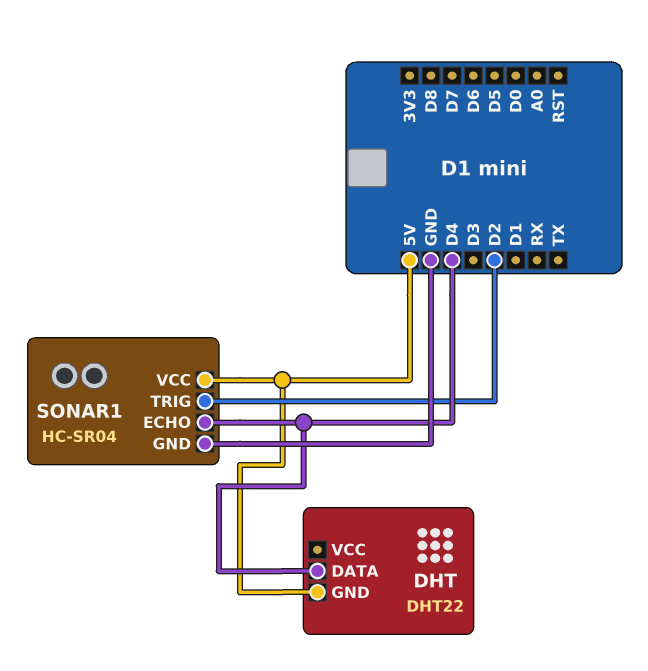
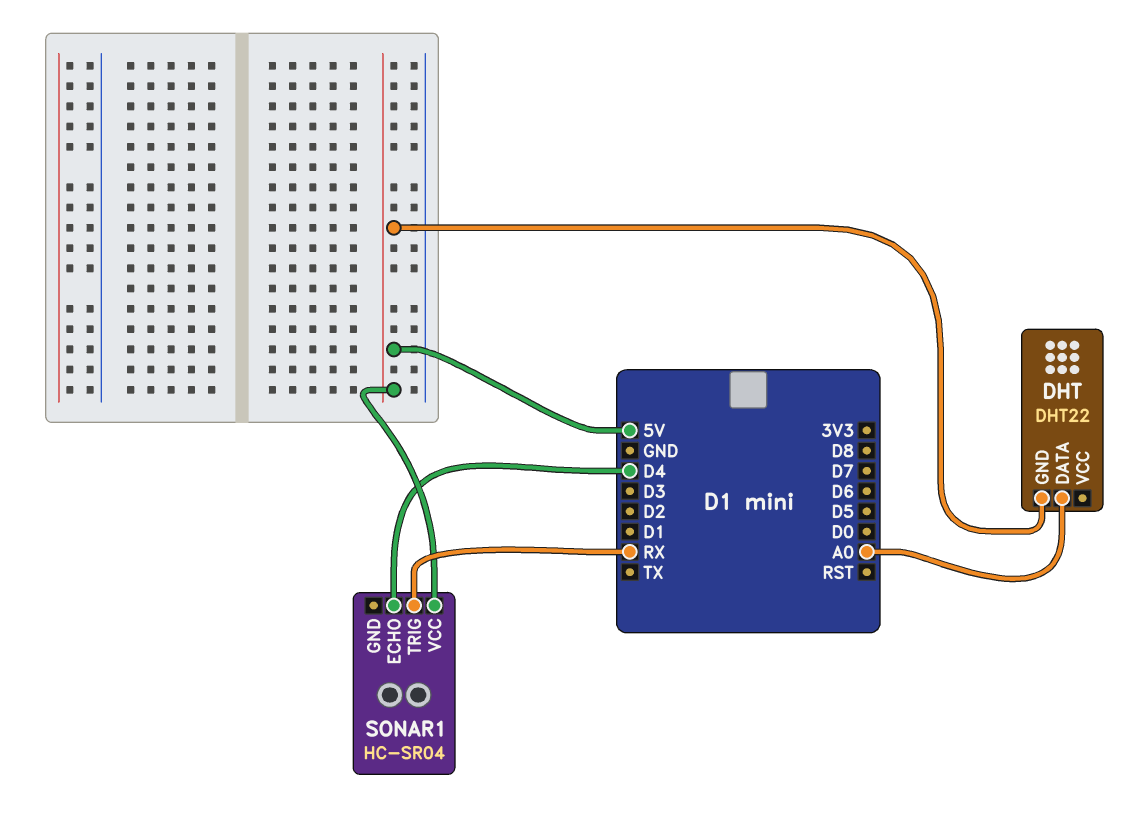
DHT pin DATA: D4 -> A0
SONAR1 pin GND: GND -> none
SONAR1 pin TRIG: D2 -> RX

